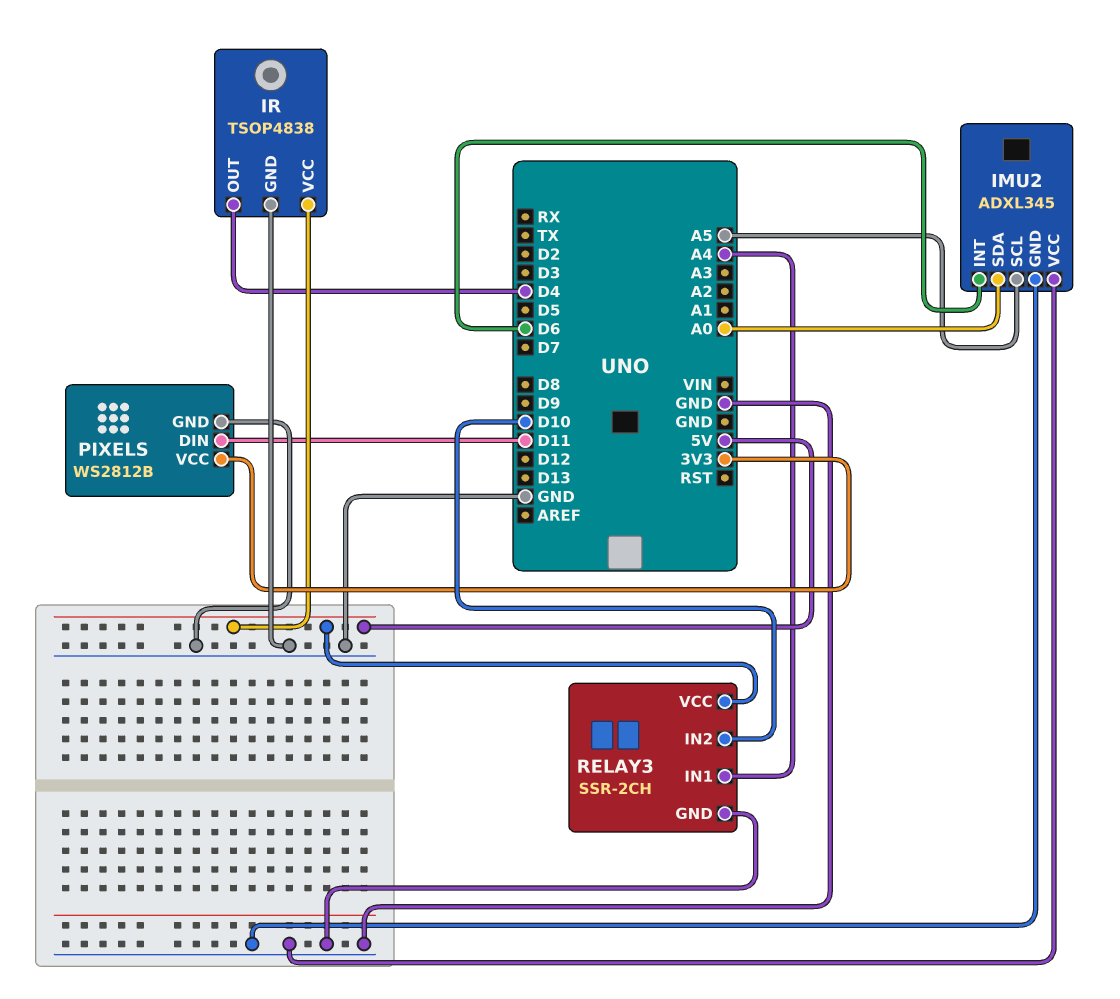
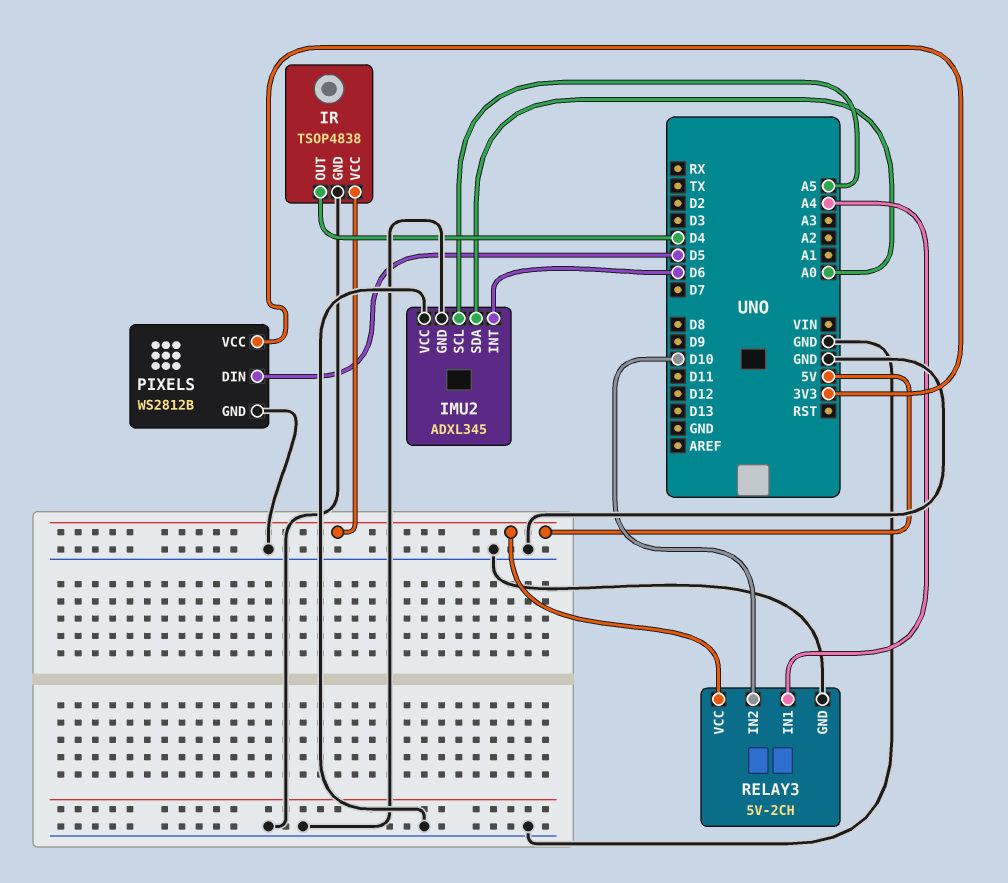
PIXELS pin DIN: D11 -> D5
RELAY3: SSR-2CH -> 5V-2CH

